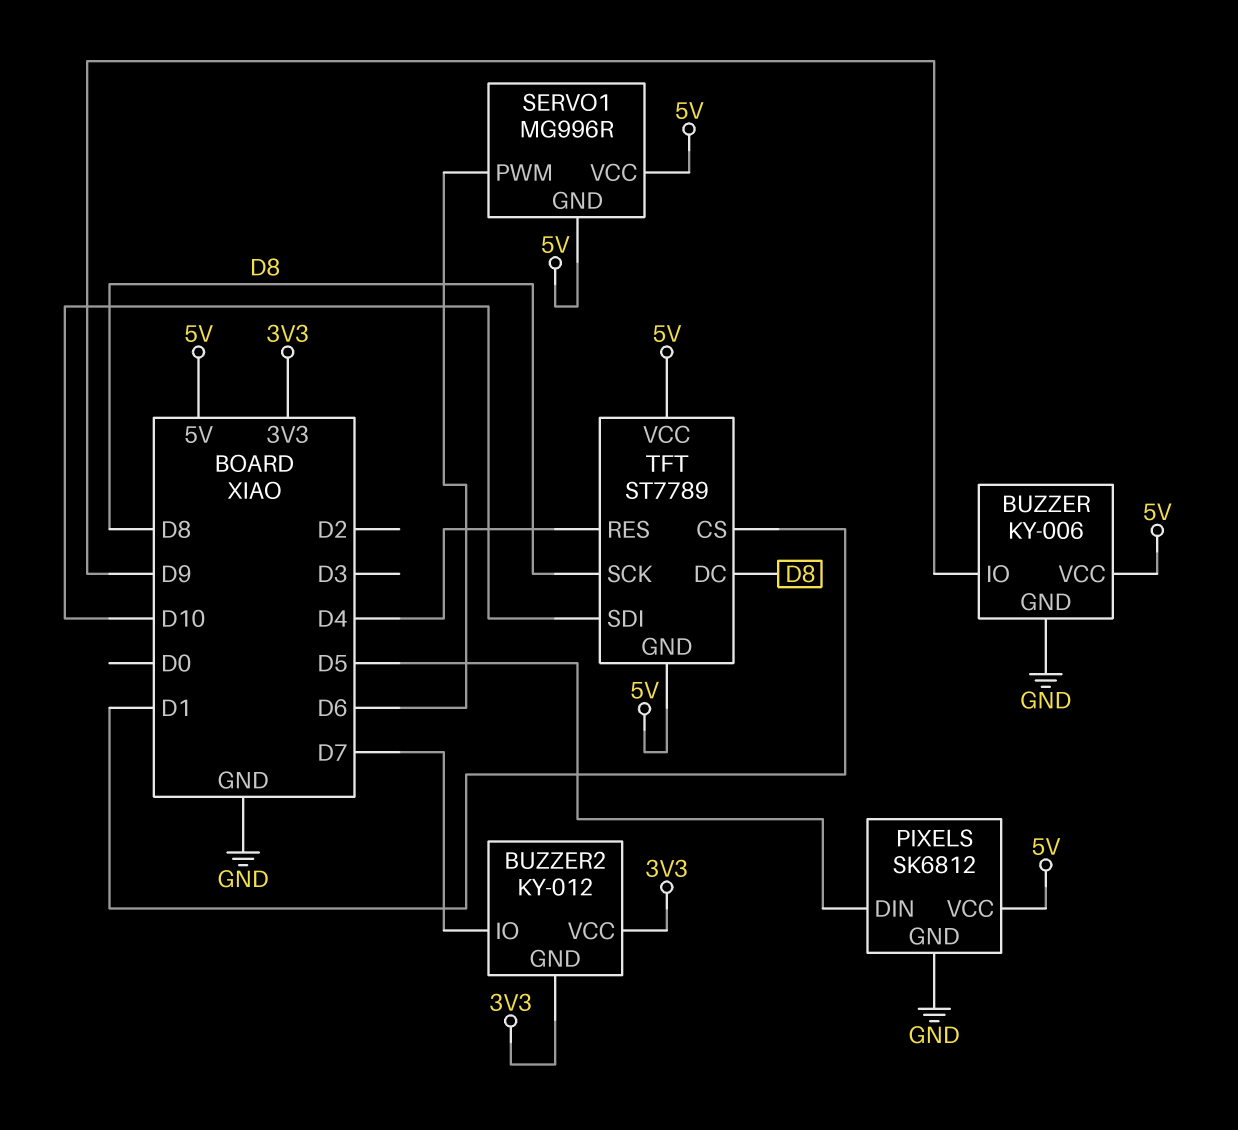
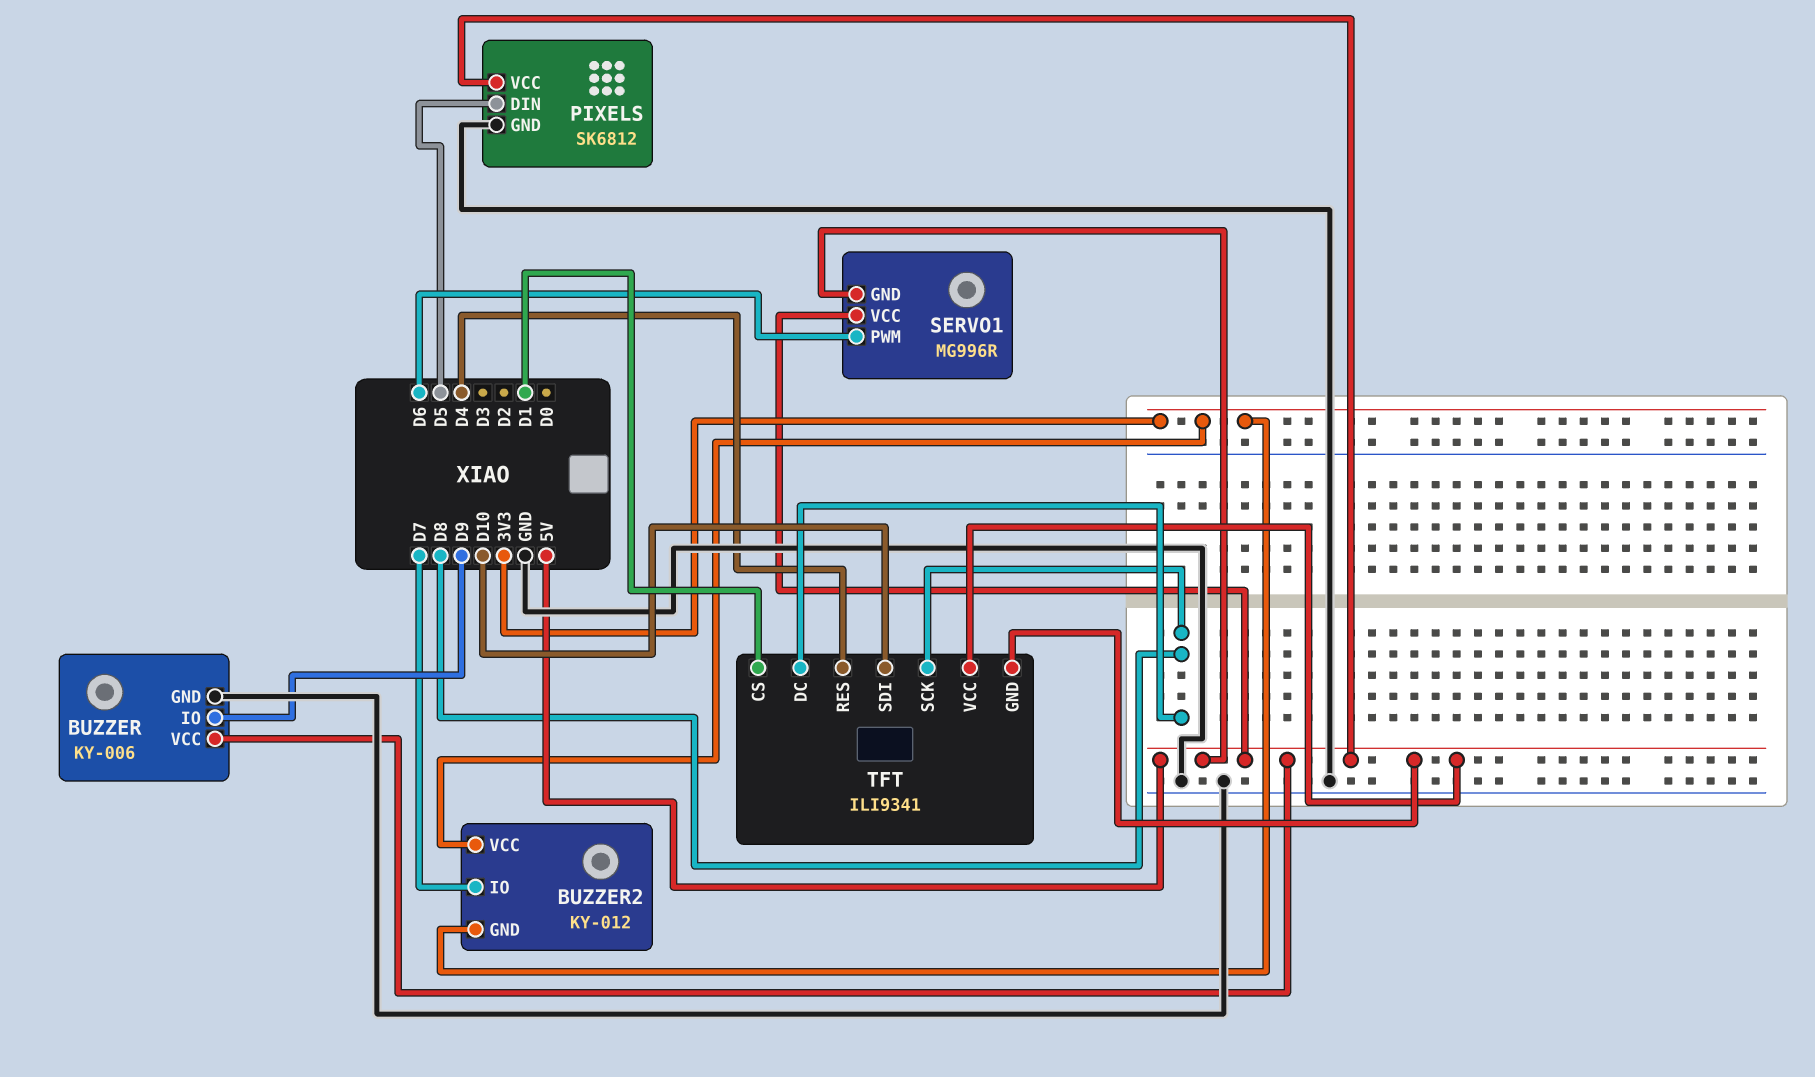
TFT: ST7789 -> ILI9341

